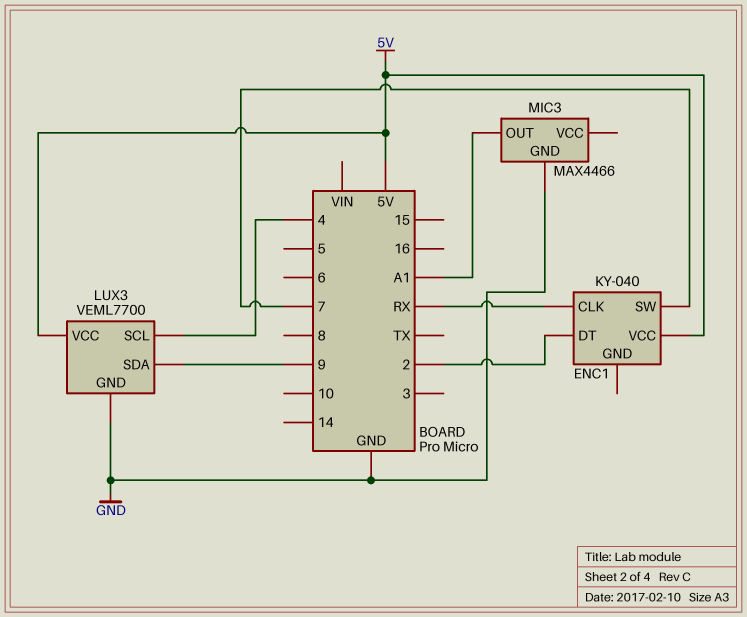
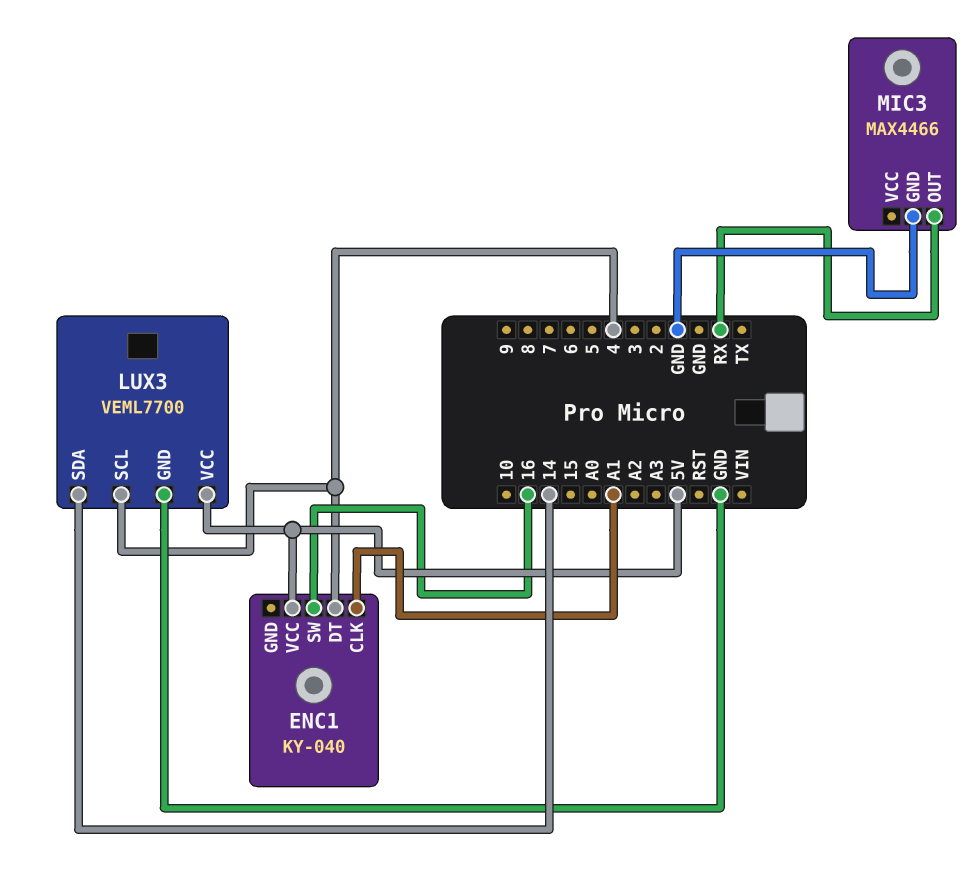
ENC1 pin CLK: RX -> A1
ENC1 pin DT: 2 -> 4
ENC1 pin SW: 7 -> 16
LUX3 pin SDA: 9 -> 14
MIC3 pin OUT: A1 -> RX

